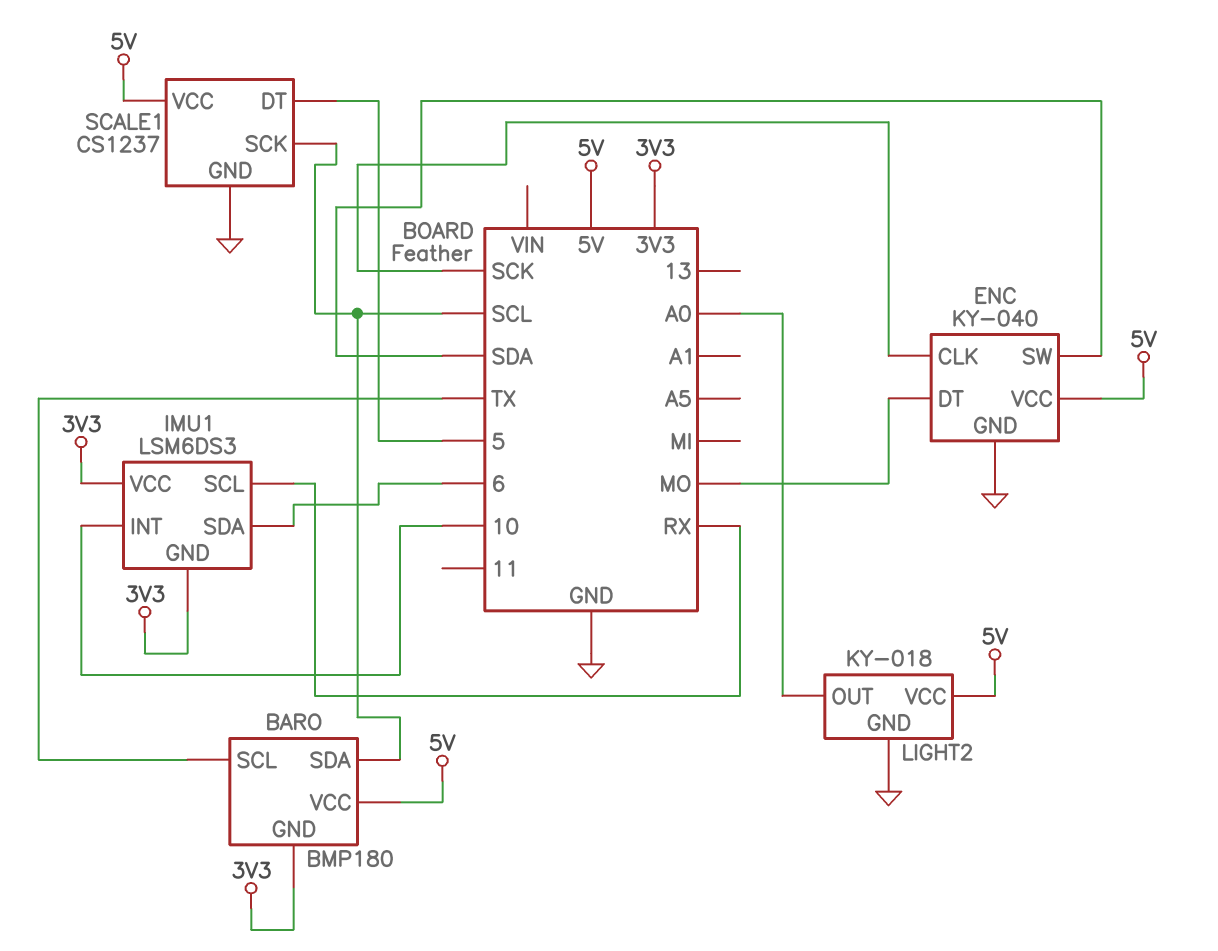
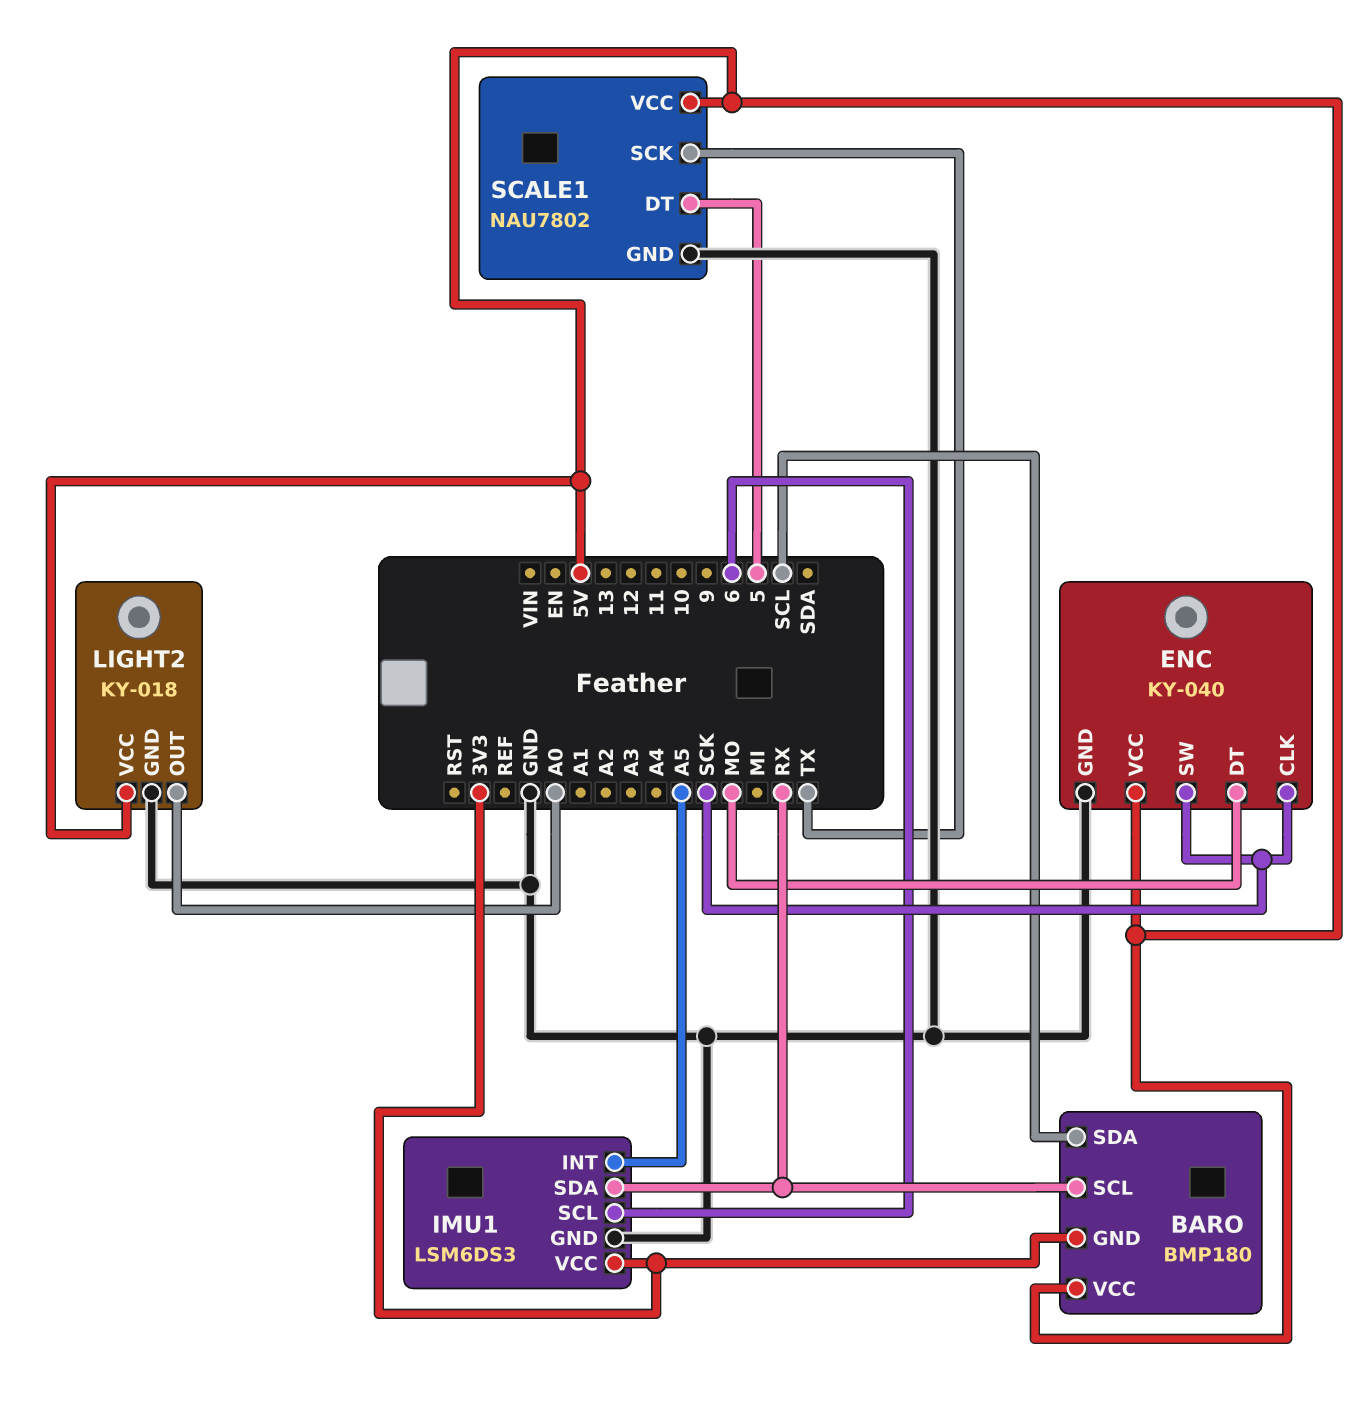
BARO pin SCL: TX -> RX
ENC pin SW: SDA -> SCK
IMU1 pin GND: 3V3 -> GND
IMU1 pin INT: 10 -> A5
IMU1 pin SCL: RX -> 6
IMU1 pin SDA: 6 -> RX
SCALE1: CS1237 -> NAU7802
SCALE1 pin SCK: SCL -> TX

